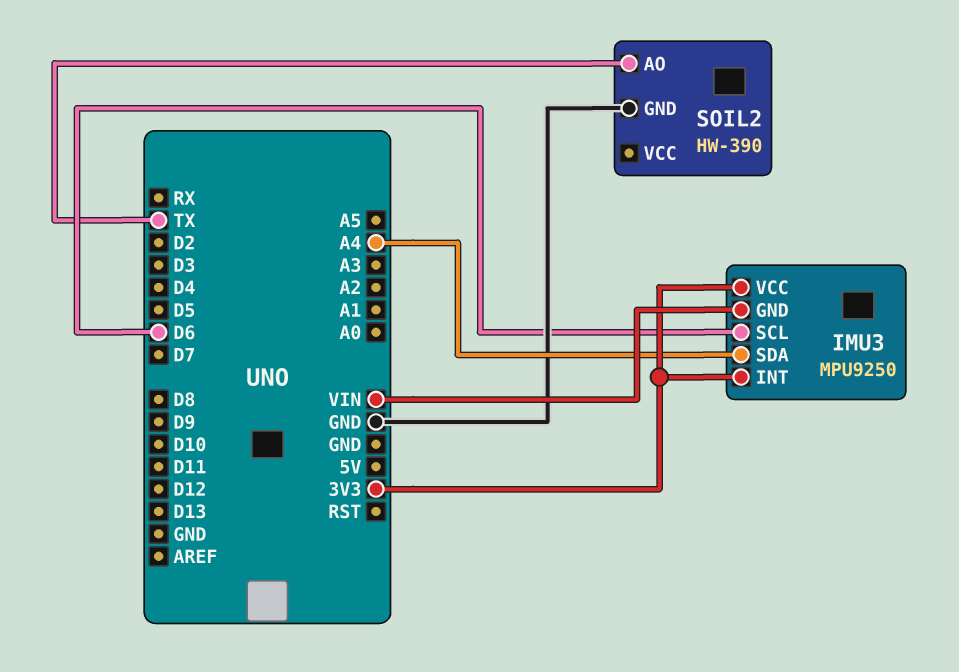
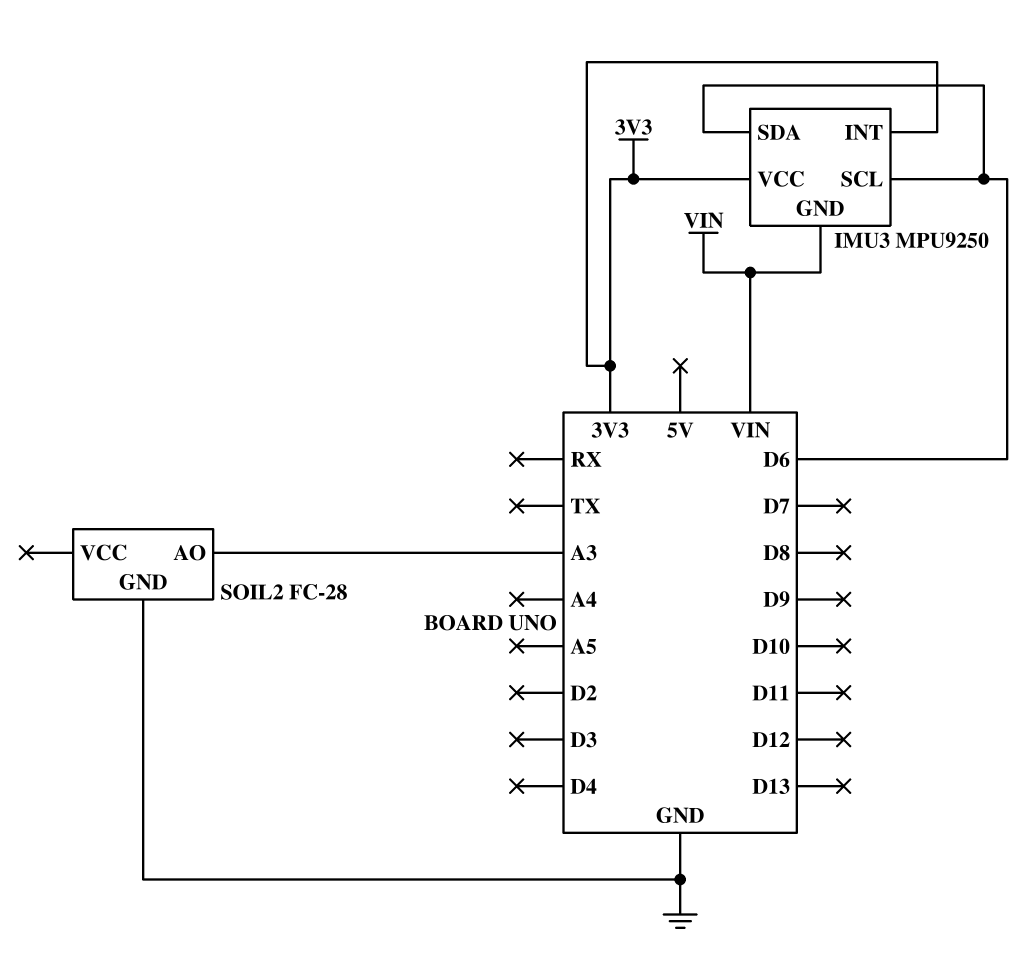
IMU3 pin SDA: A4 -> D6
SOIL2: HW-390 -> FC-28
SOIL2 pin AO: TX -> A3

